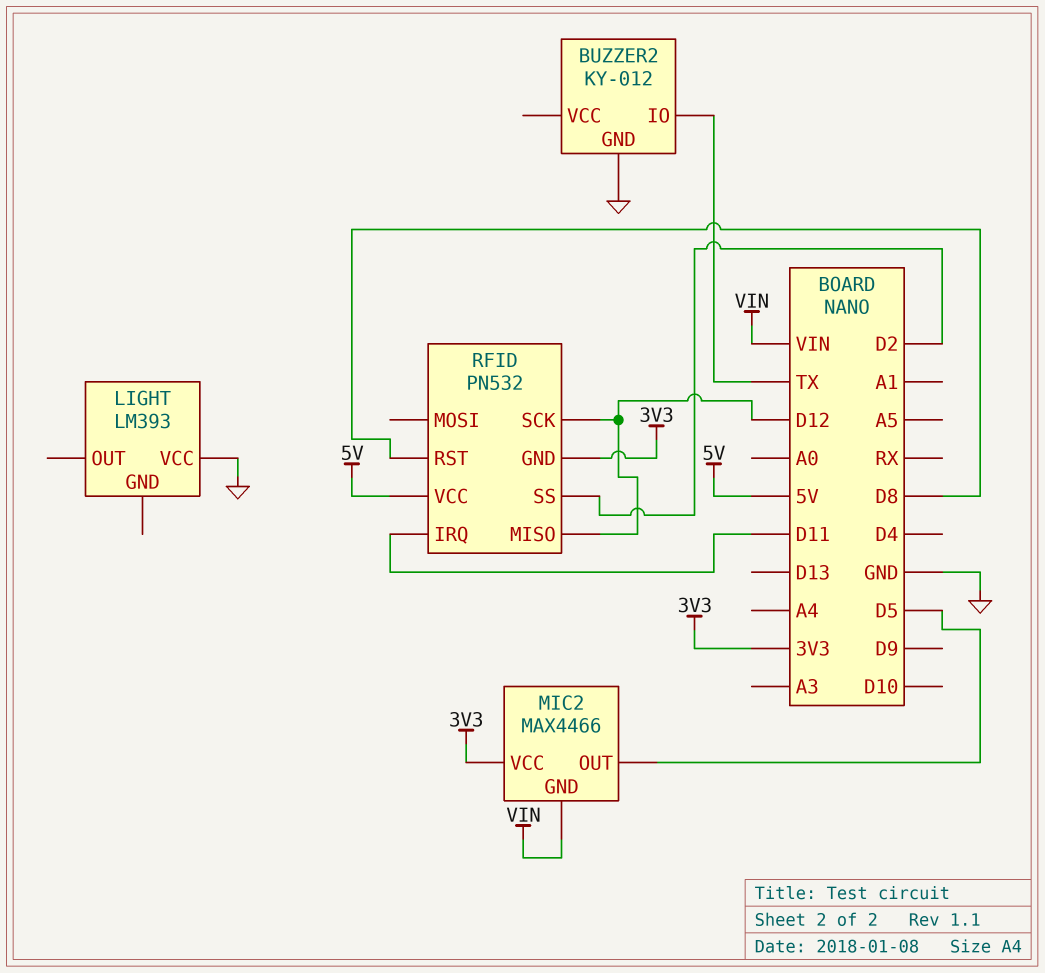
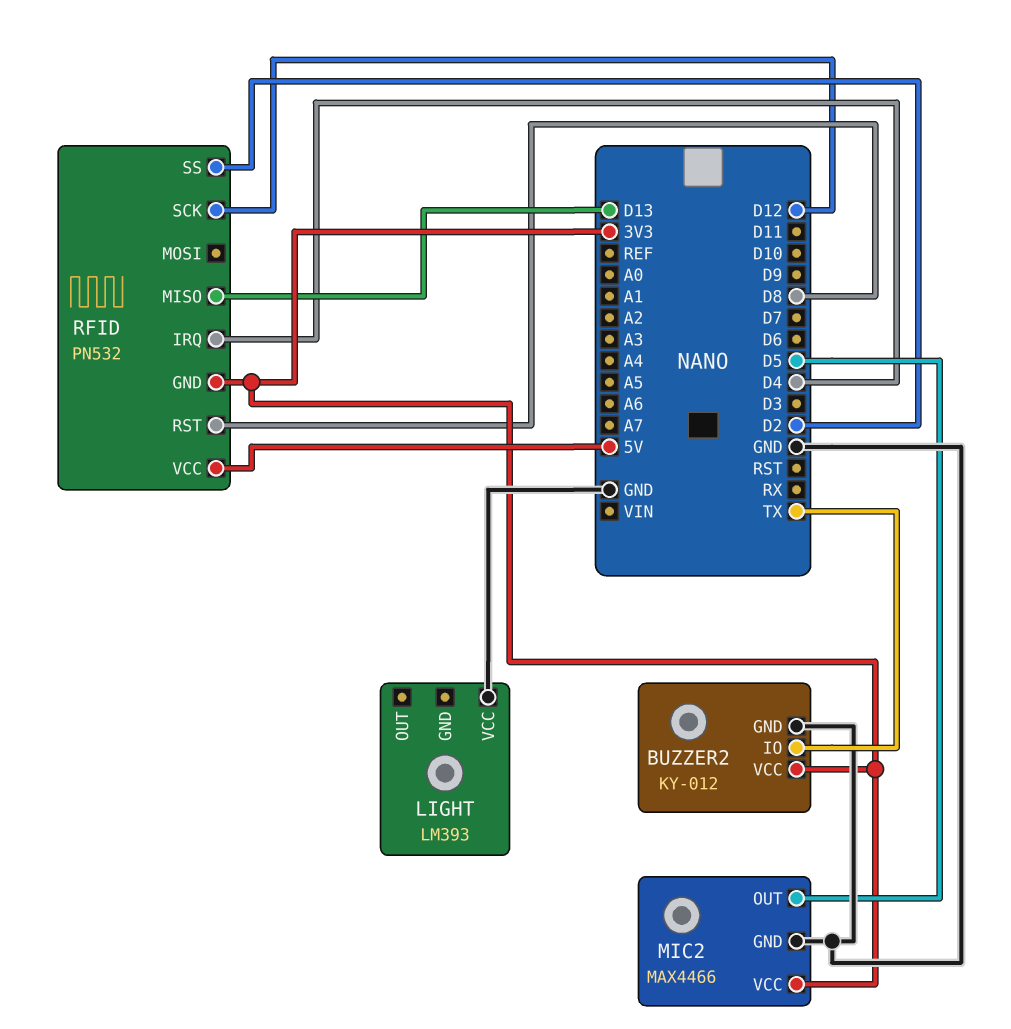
BUZZER2 pin VCC: none -> 3V3
MIC2 pin GND: VIN -> GND
RFID pin IRQ: D11 -> D4
RFID pin MISO: D12 -> D13

